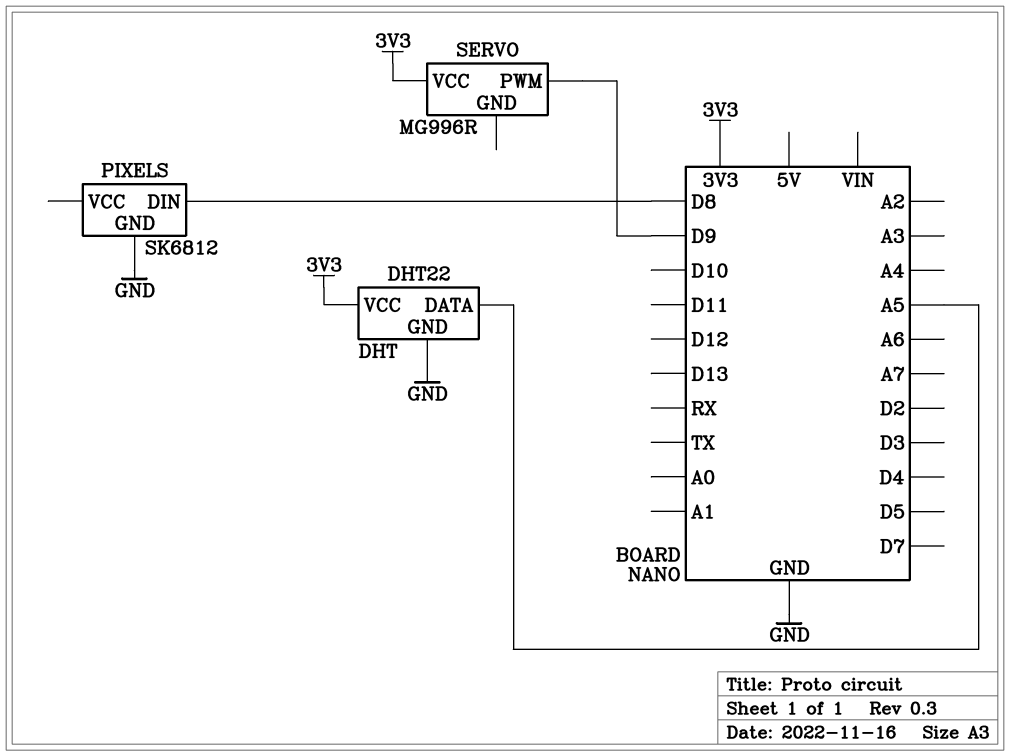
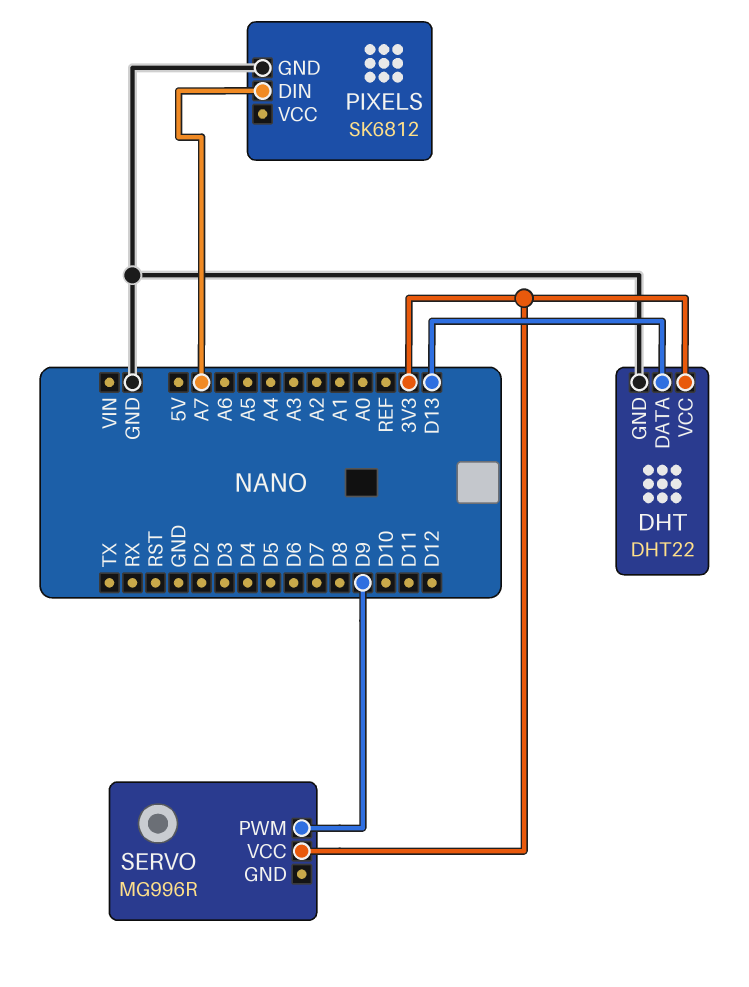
DHT pin DATA: A5 -> D13
PIXELS pin DIN: D8 -> A7

